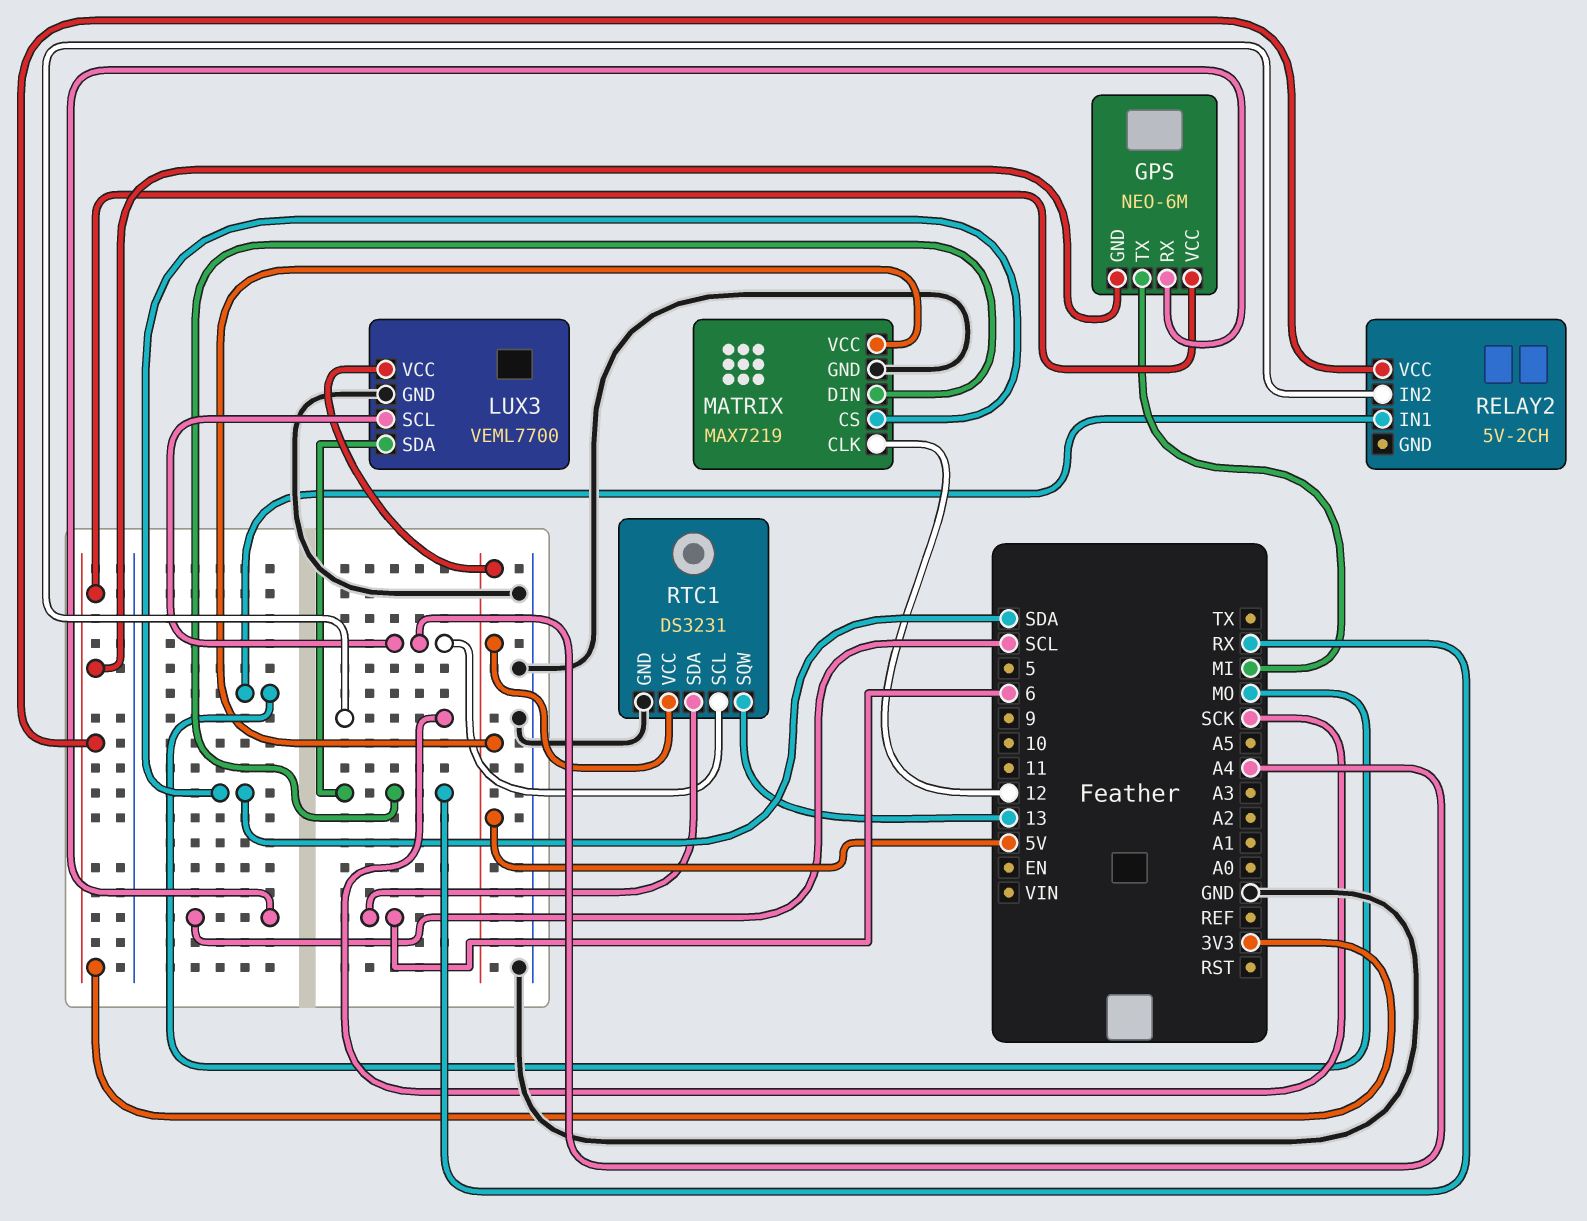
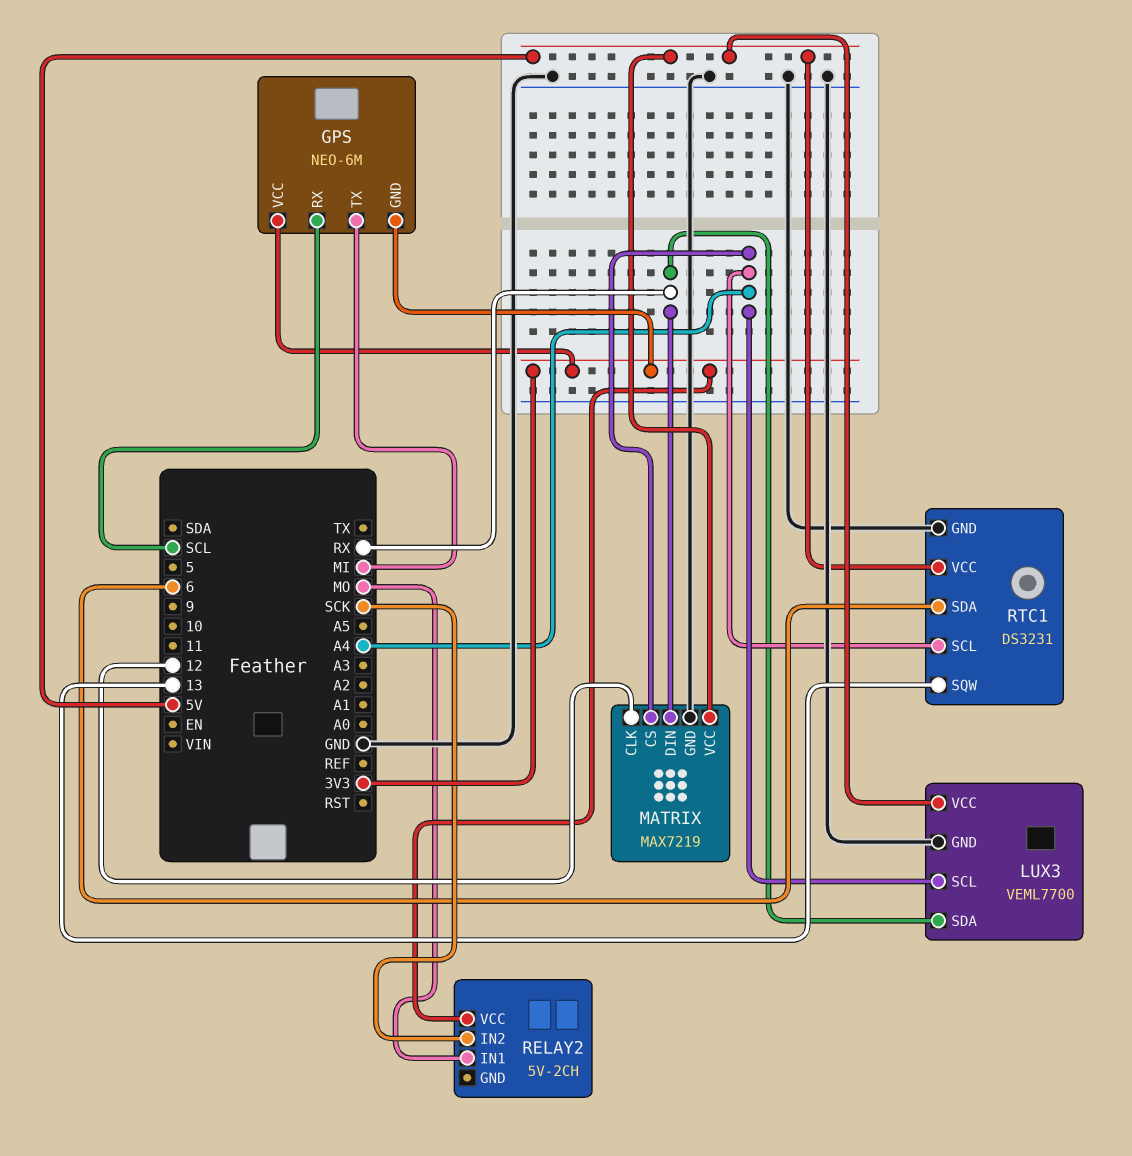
MATRIX pin CS: SDA -> A4

